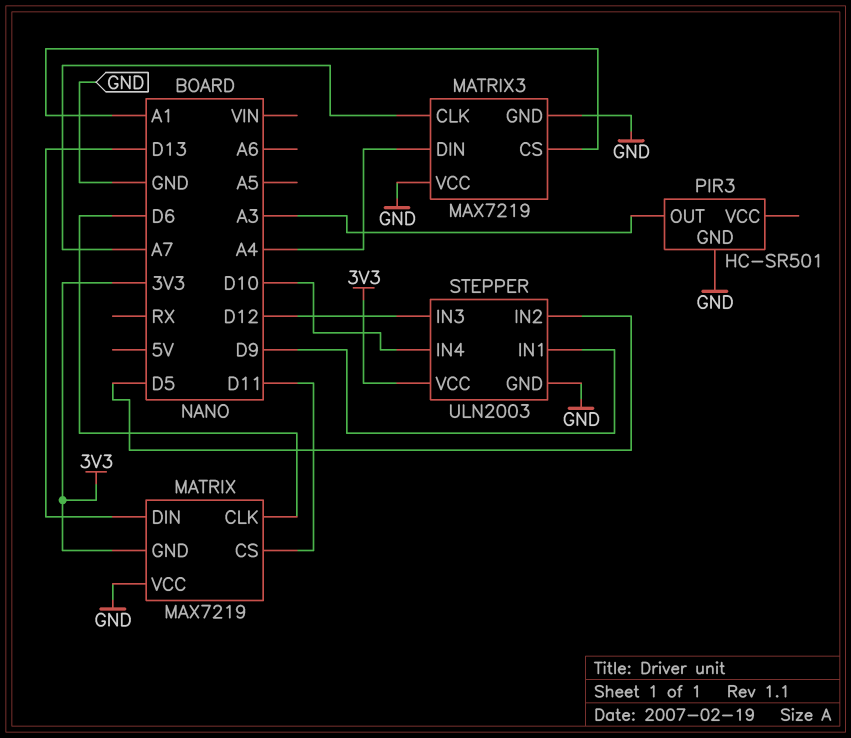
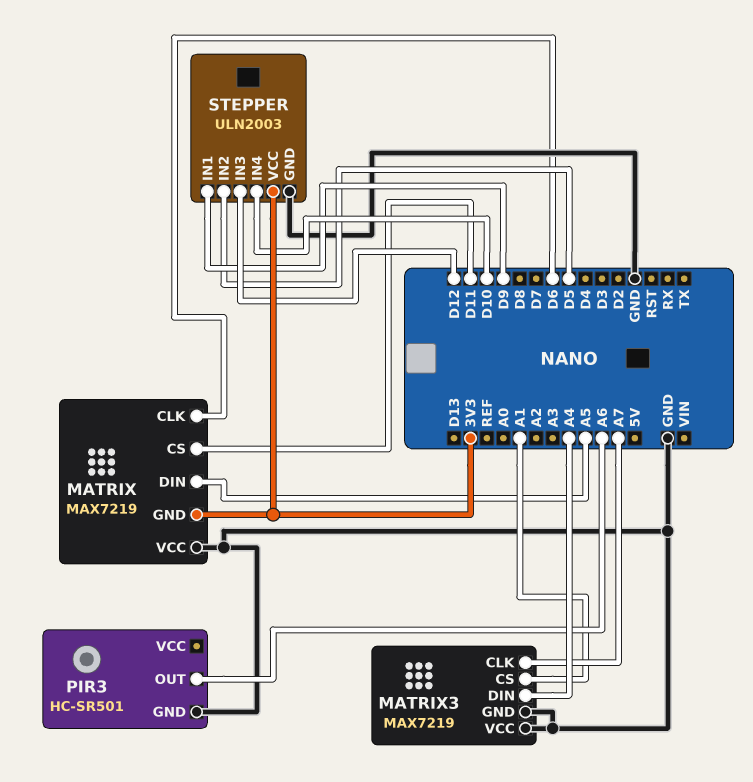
MATRIX pin DIN: D13 -> A5
PIR3 pin OUT: A3 -> A6

